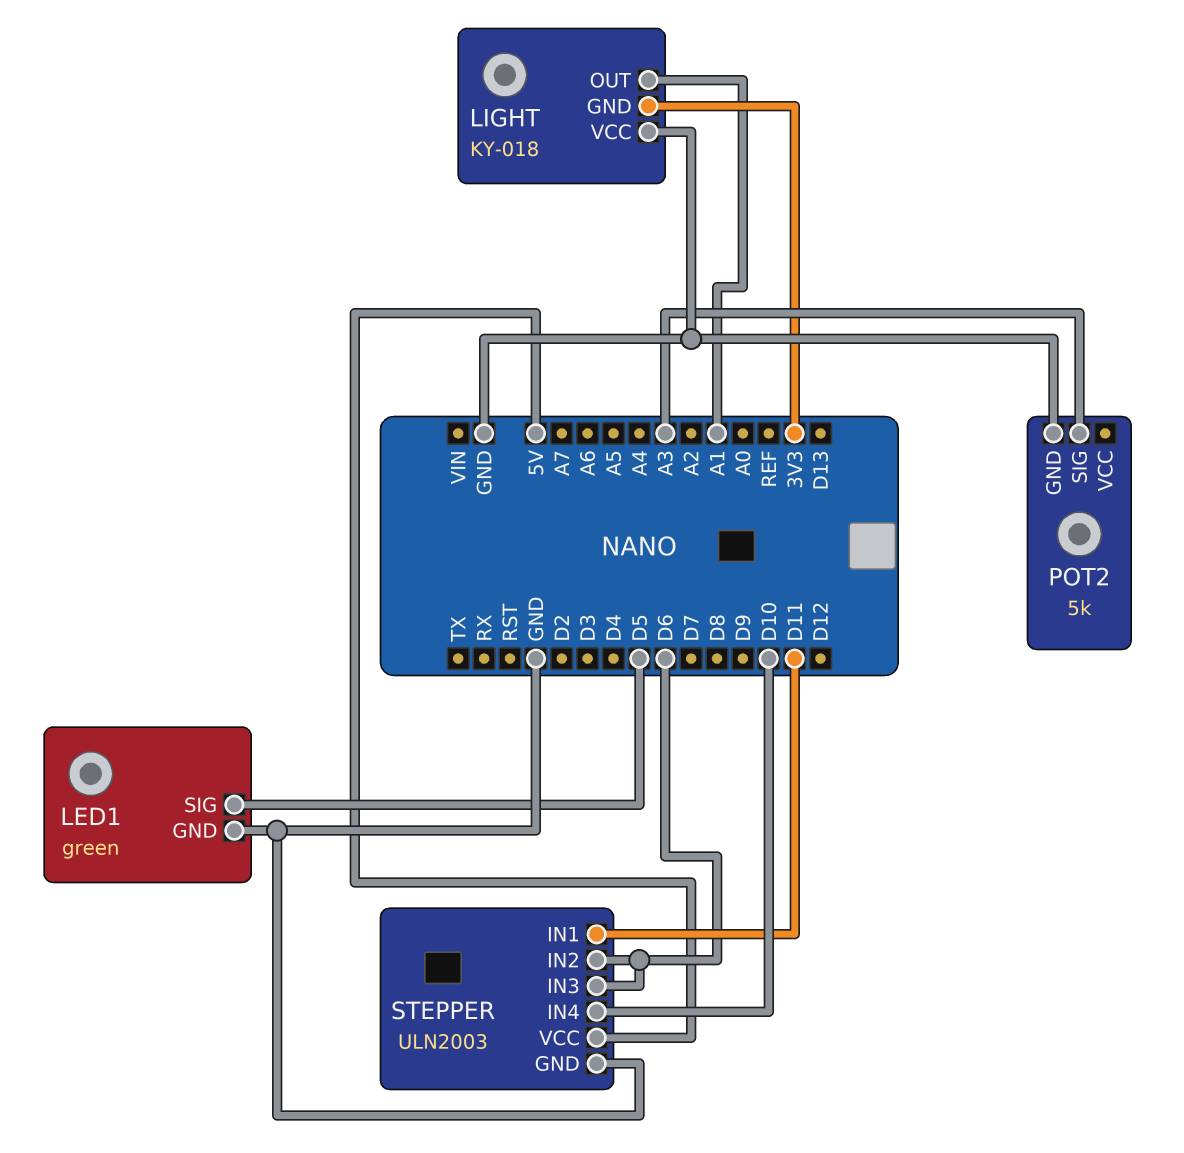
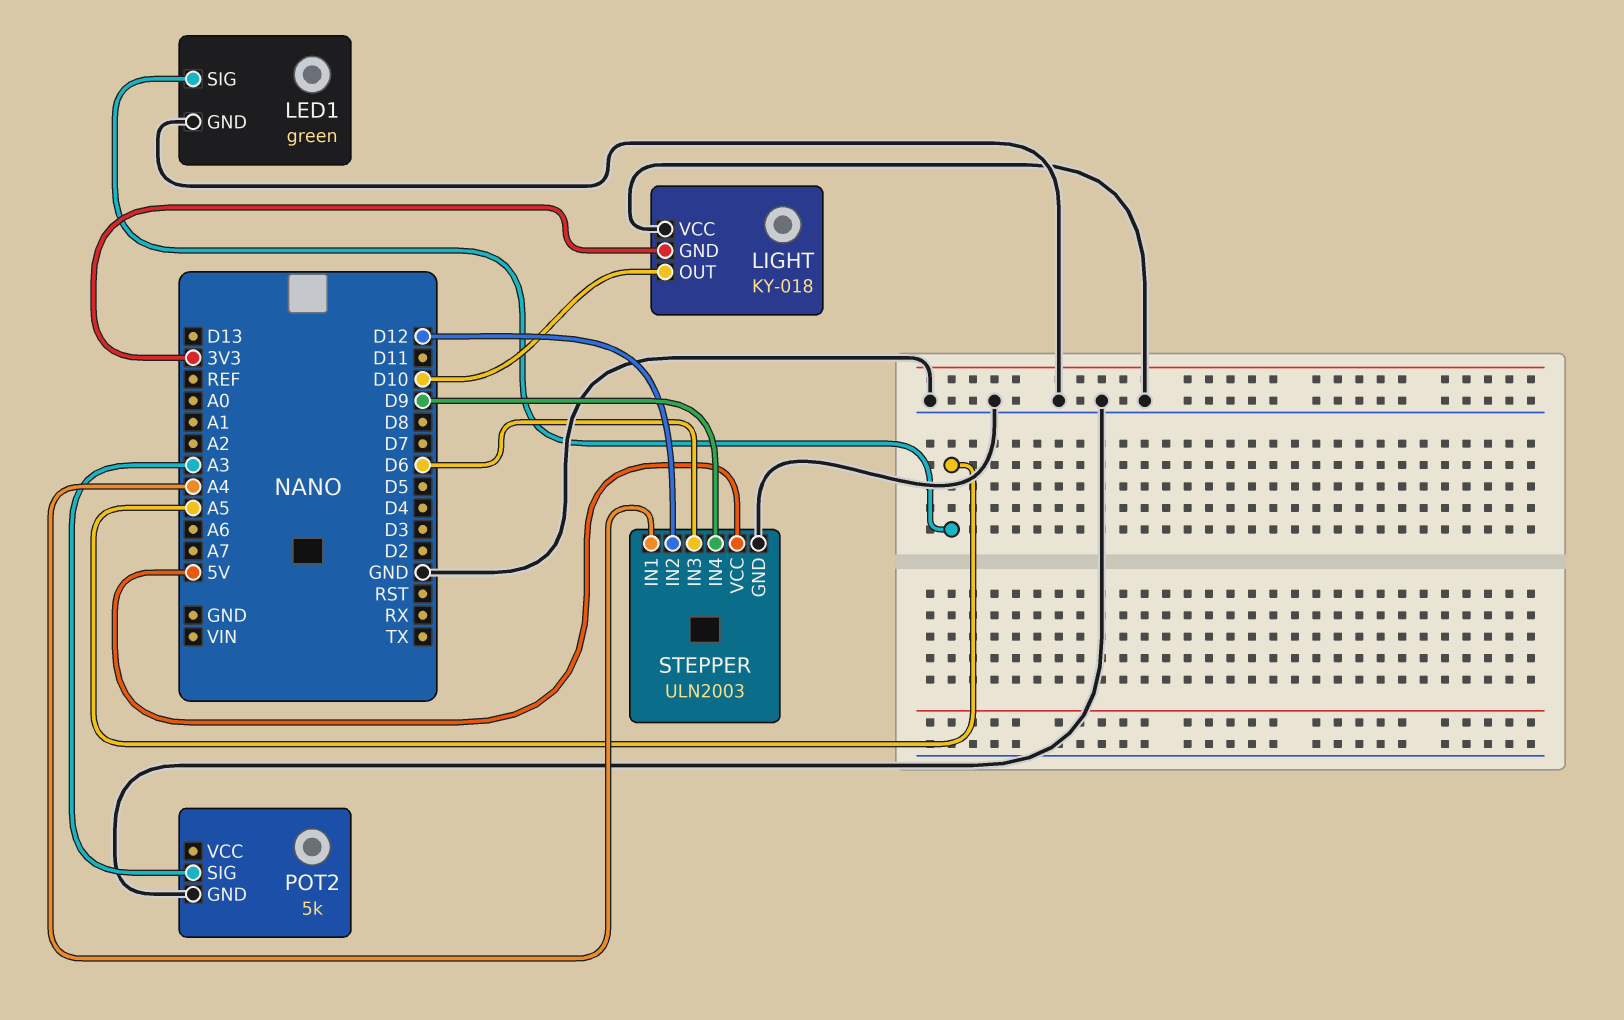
LED1 pin SIG: D5 -> A5
LIGHT pin OUT: A1 -> D10
STEPPER pin IN1: D11 -> A4
STEPPER pin IN2: D6 -> D12
STEPPER pin IN4: D10 -> D9

